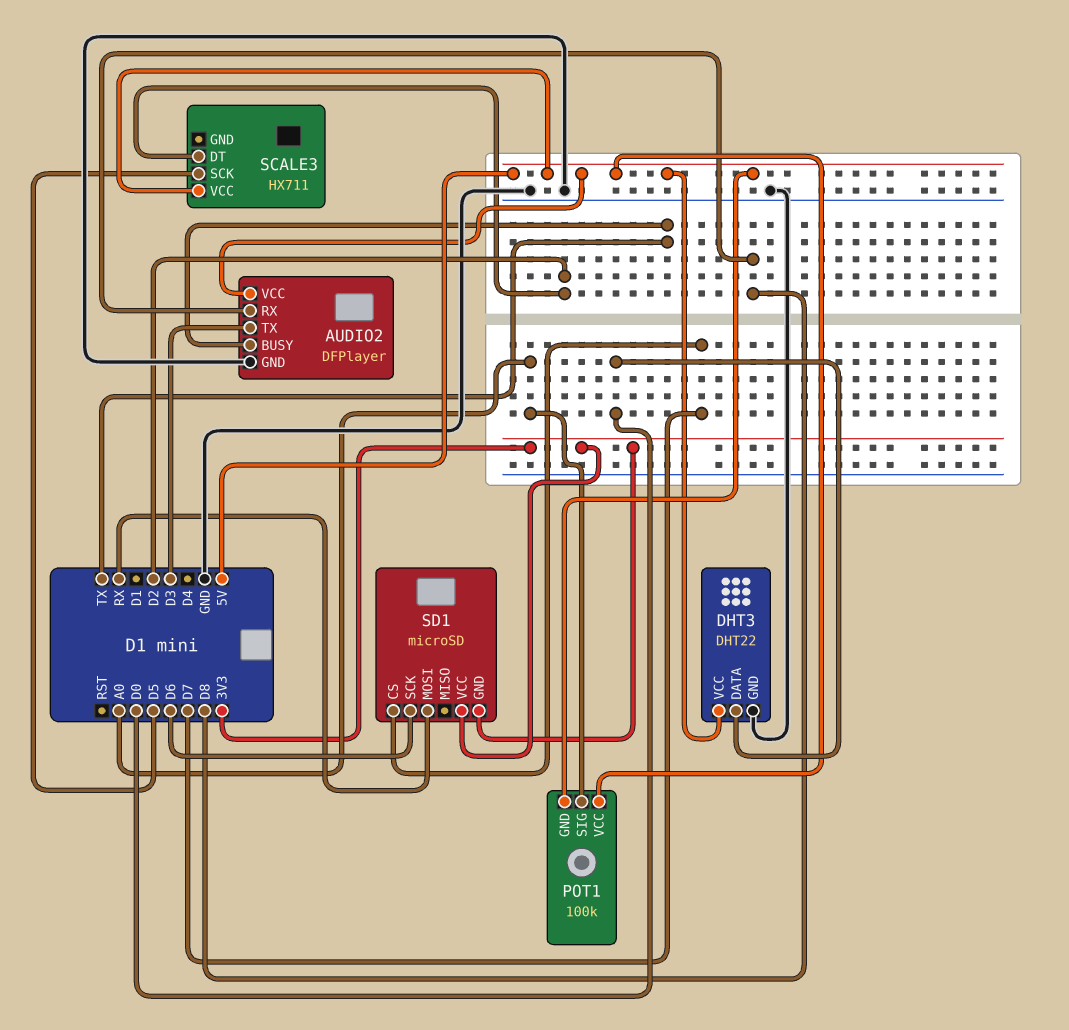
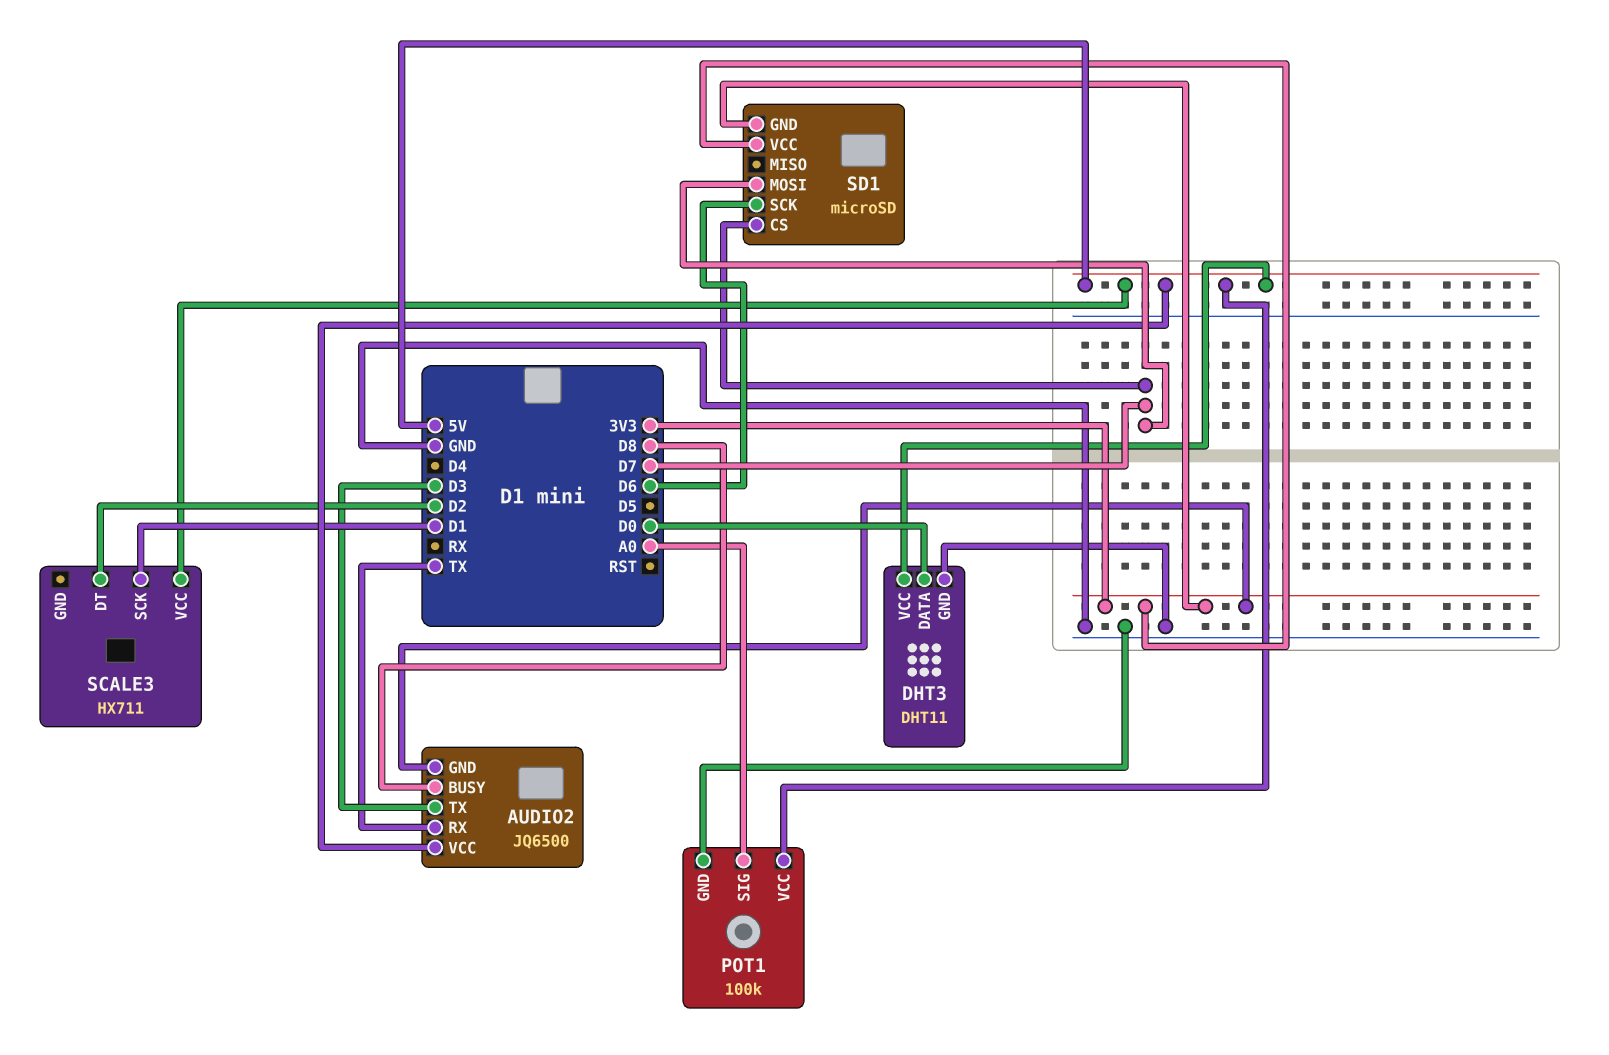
AUDIO2: DFPlayer -> JQ6500
AUDIO2 pin BUSY: TX -> D8
AUDIO2 pin GND: GND -> 3V3
AUDIO2 pin RX: D8 -> TX
DHT3: DHT22 -> DHT11
POT1 pin GND: 5V -> GND
SCALE3 pin SCK: D5 -> D1
SD1 pin MOSI: RX -> D7

